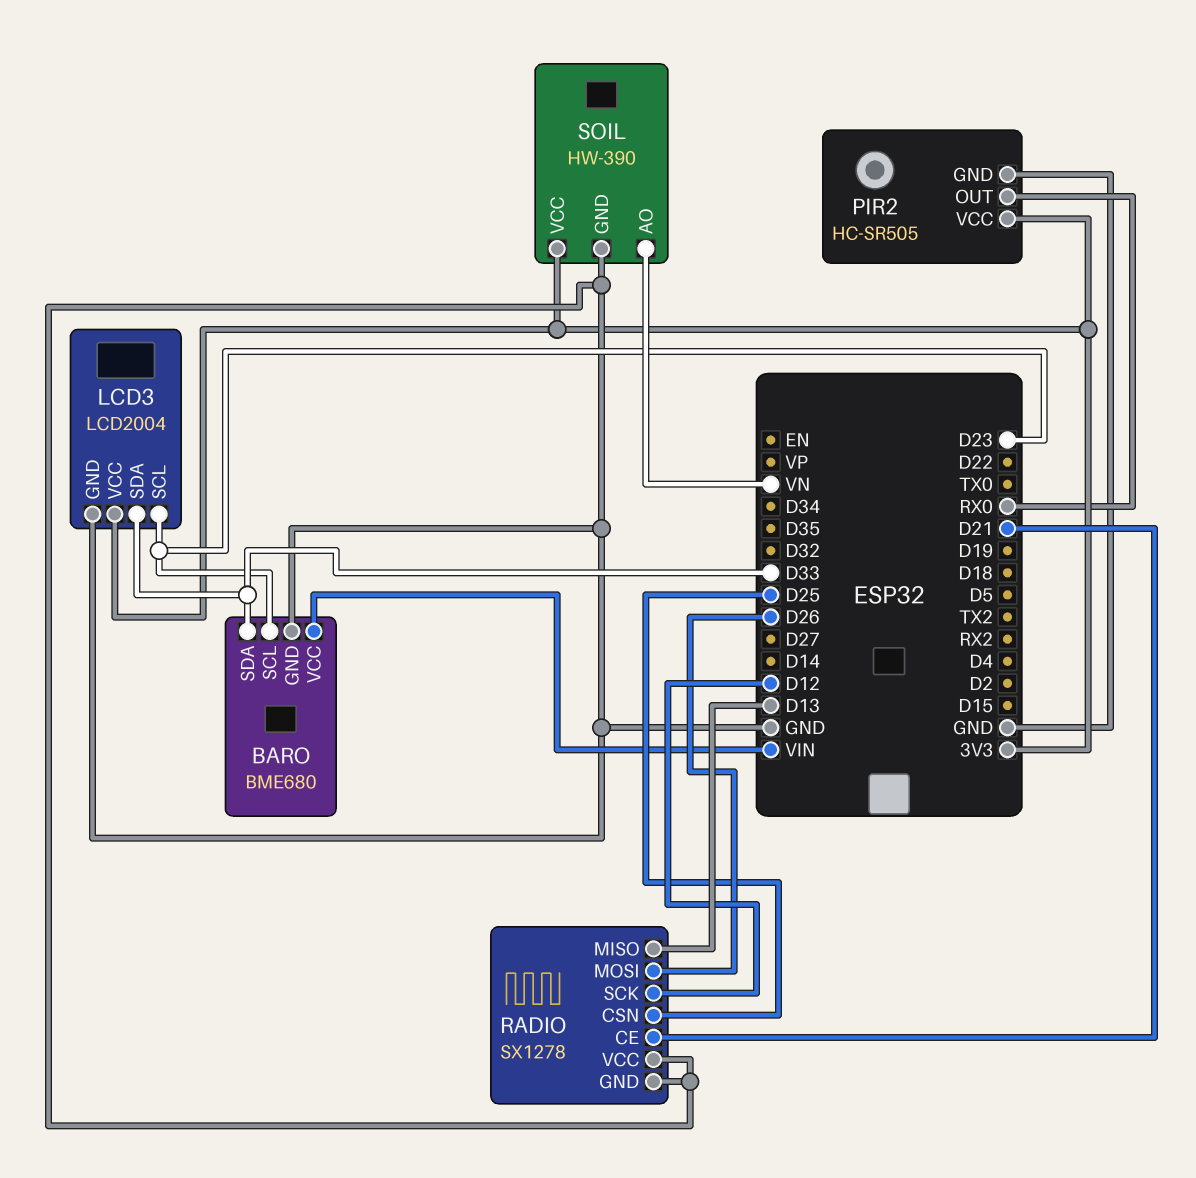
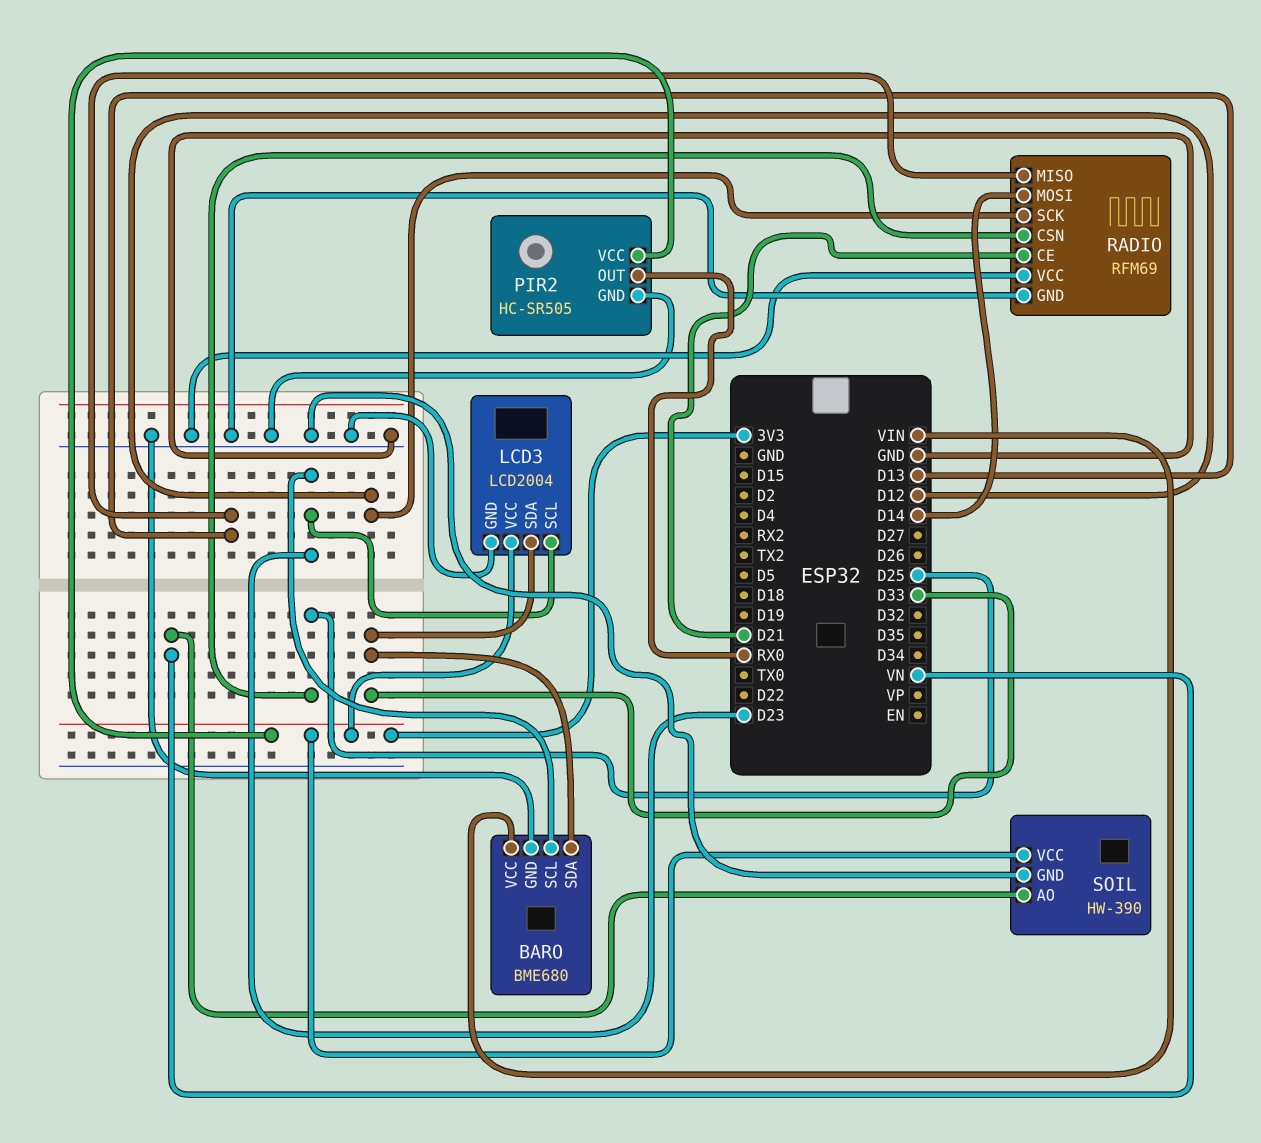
RADIO: SX1278 -> RFM69
RADIO pin MOSI: D26 -> D14

